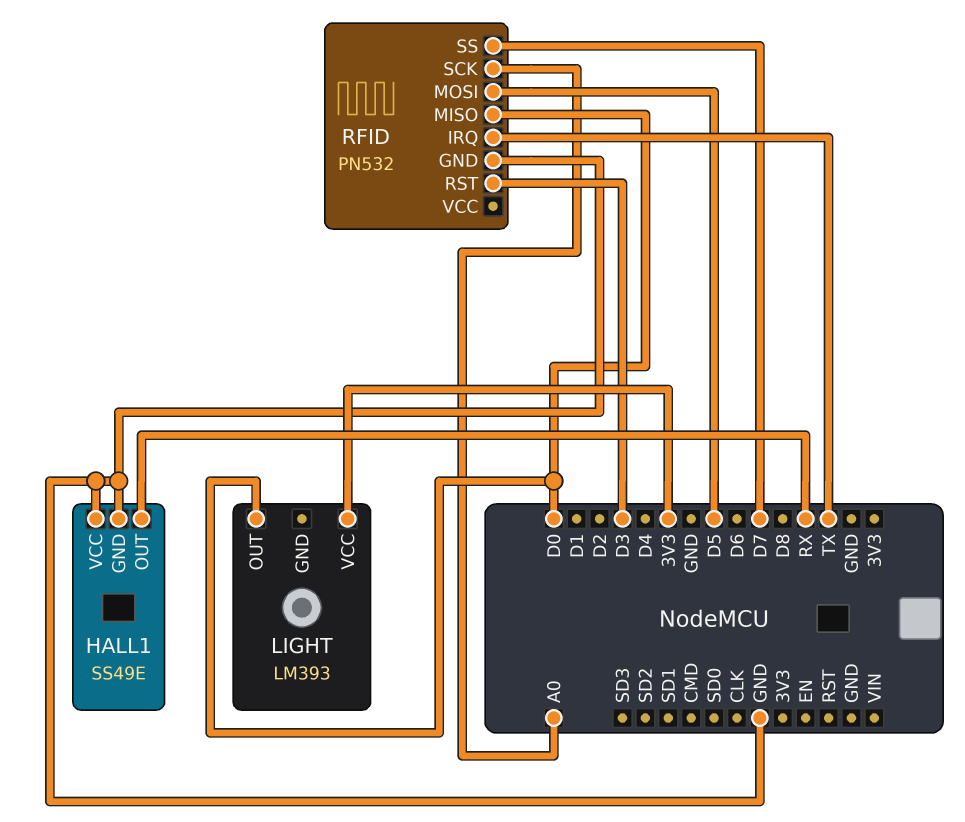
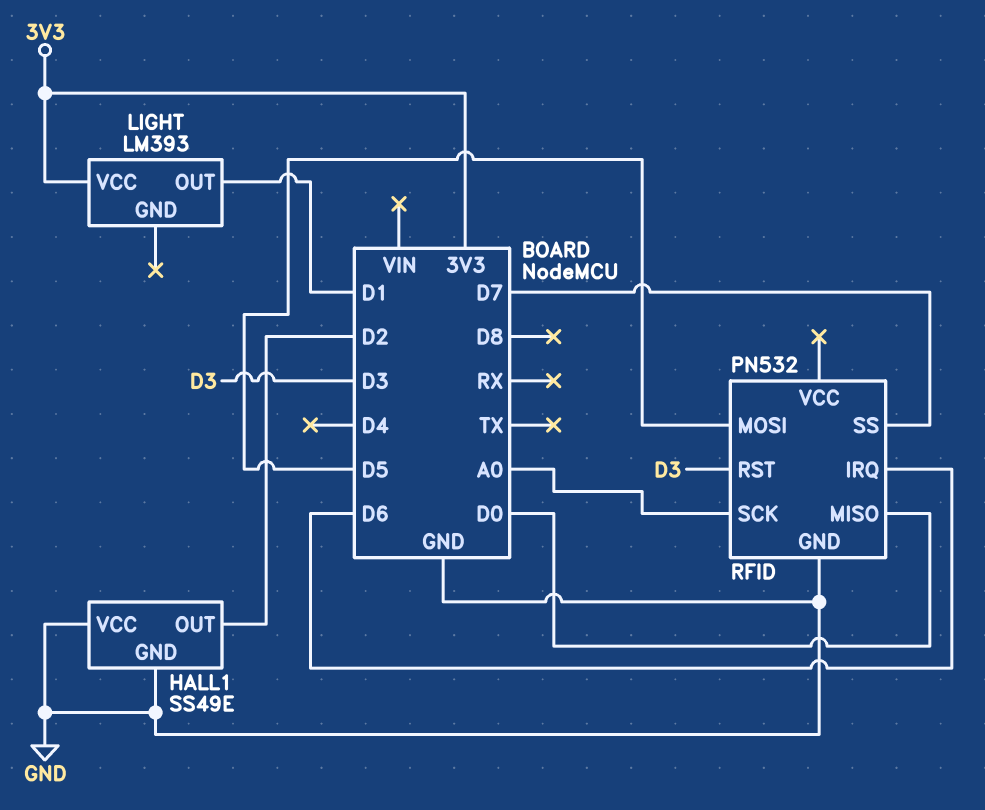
HALL1 pin OUT: RX -> D2
LIGHT pin OUT: D0 -> D1
RFID pin IRQ: TX -> D6

